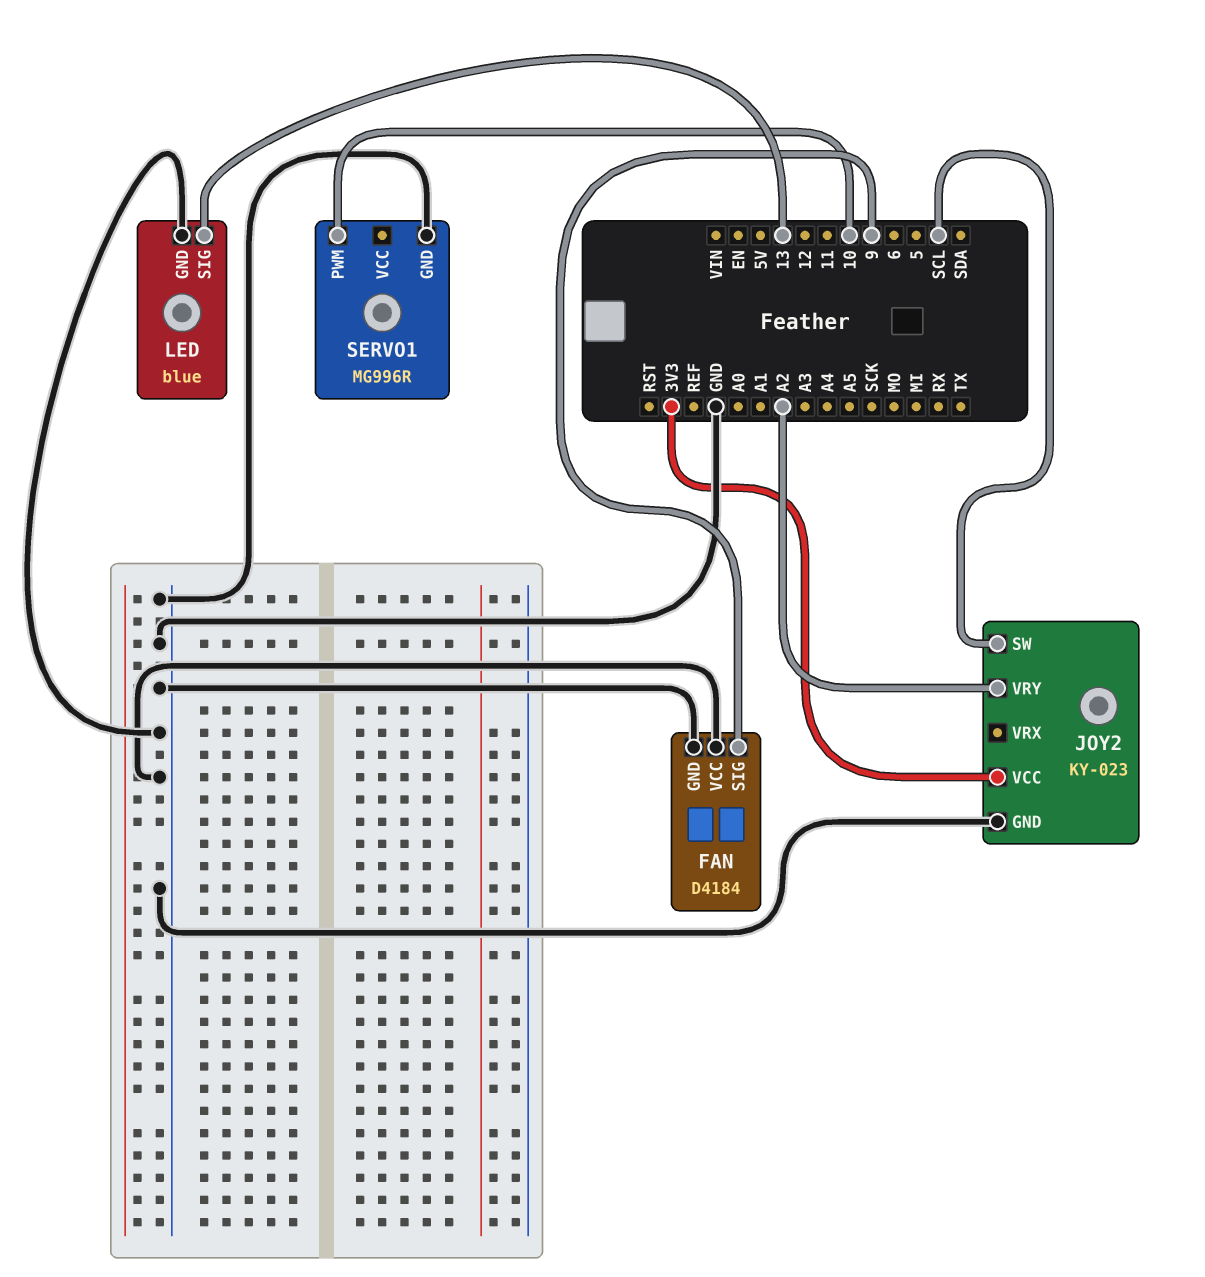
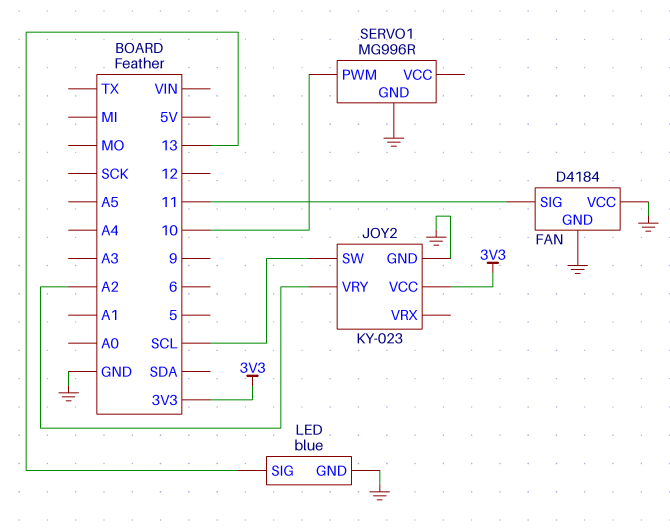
FAN pin SIG: 9 -> 11

